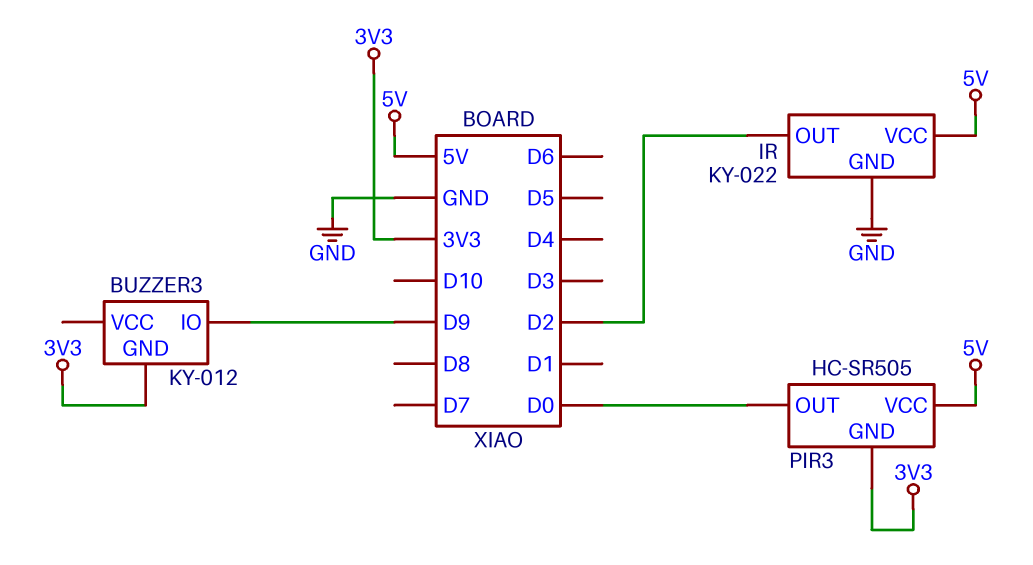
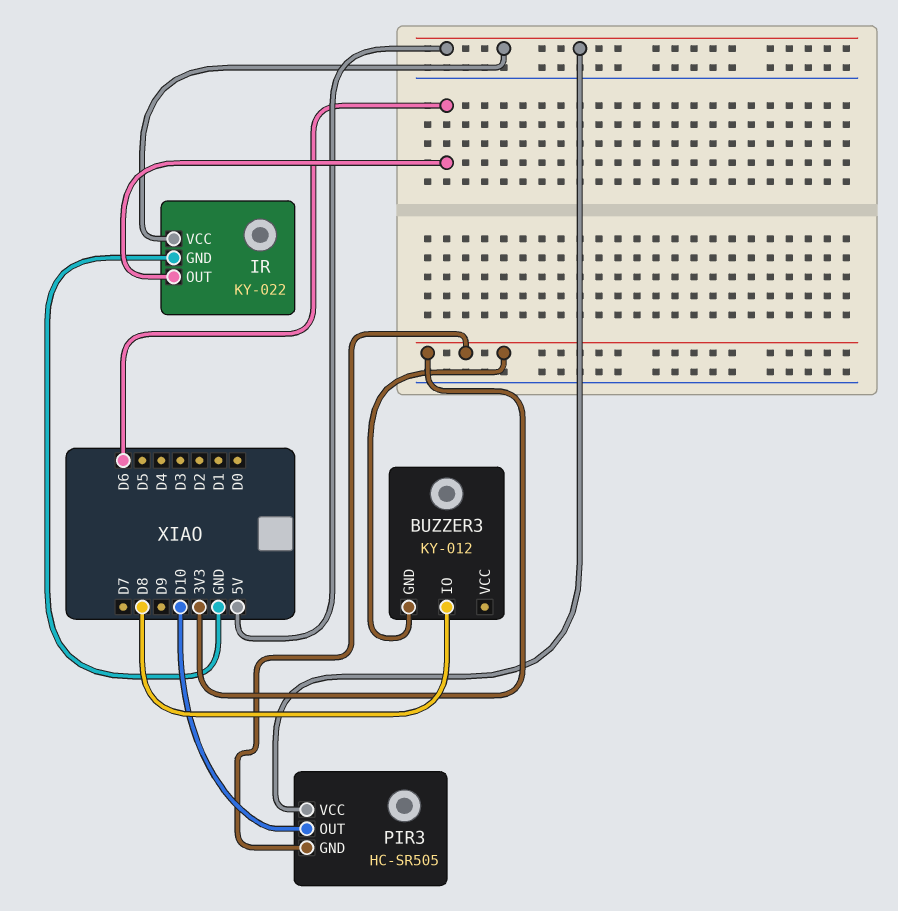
BUZZER3 pin IO: D9 -> D8
IR pin OUT: D2 -> D6
PIR3 pin OUT: D0 -> D10

